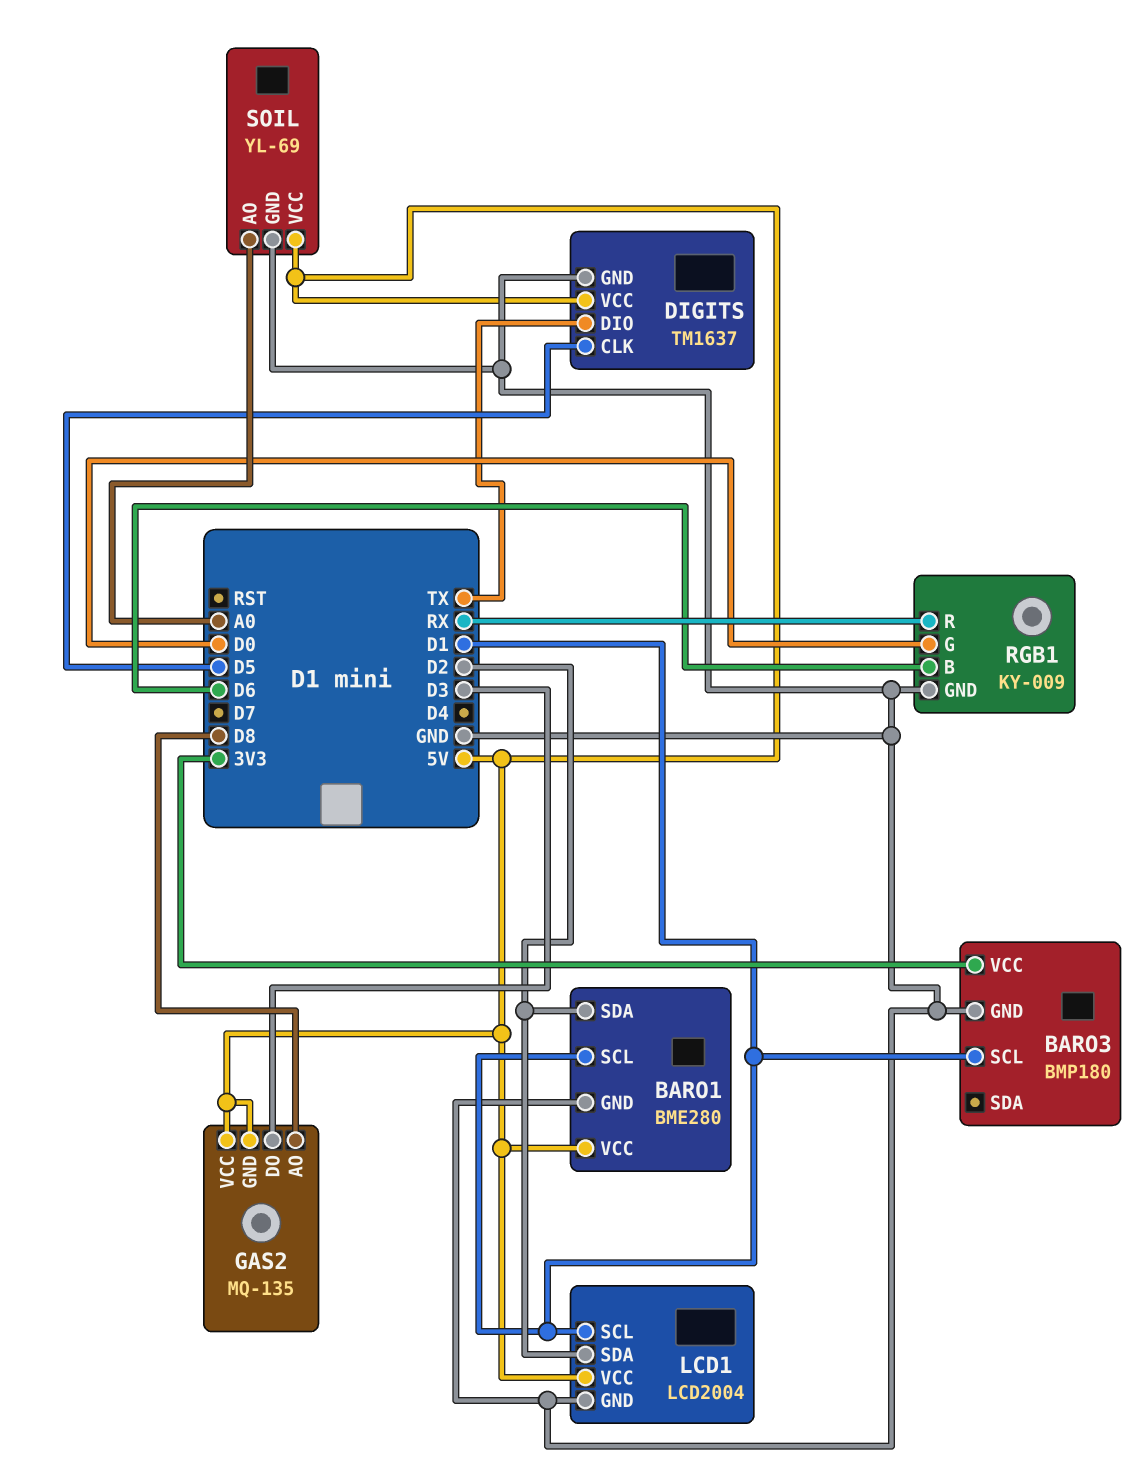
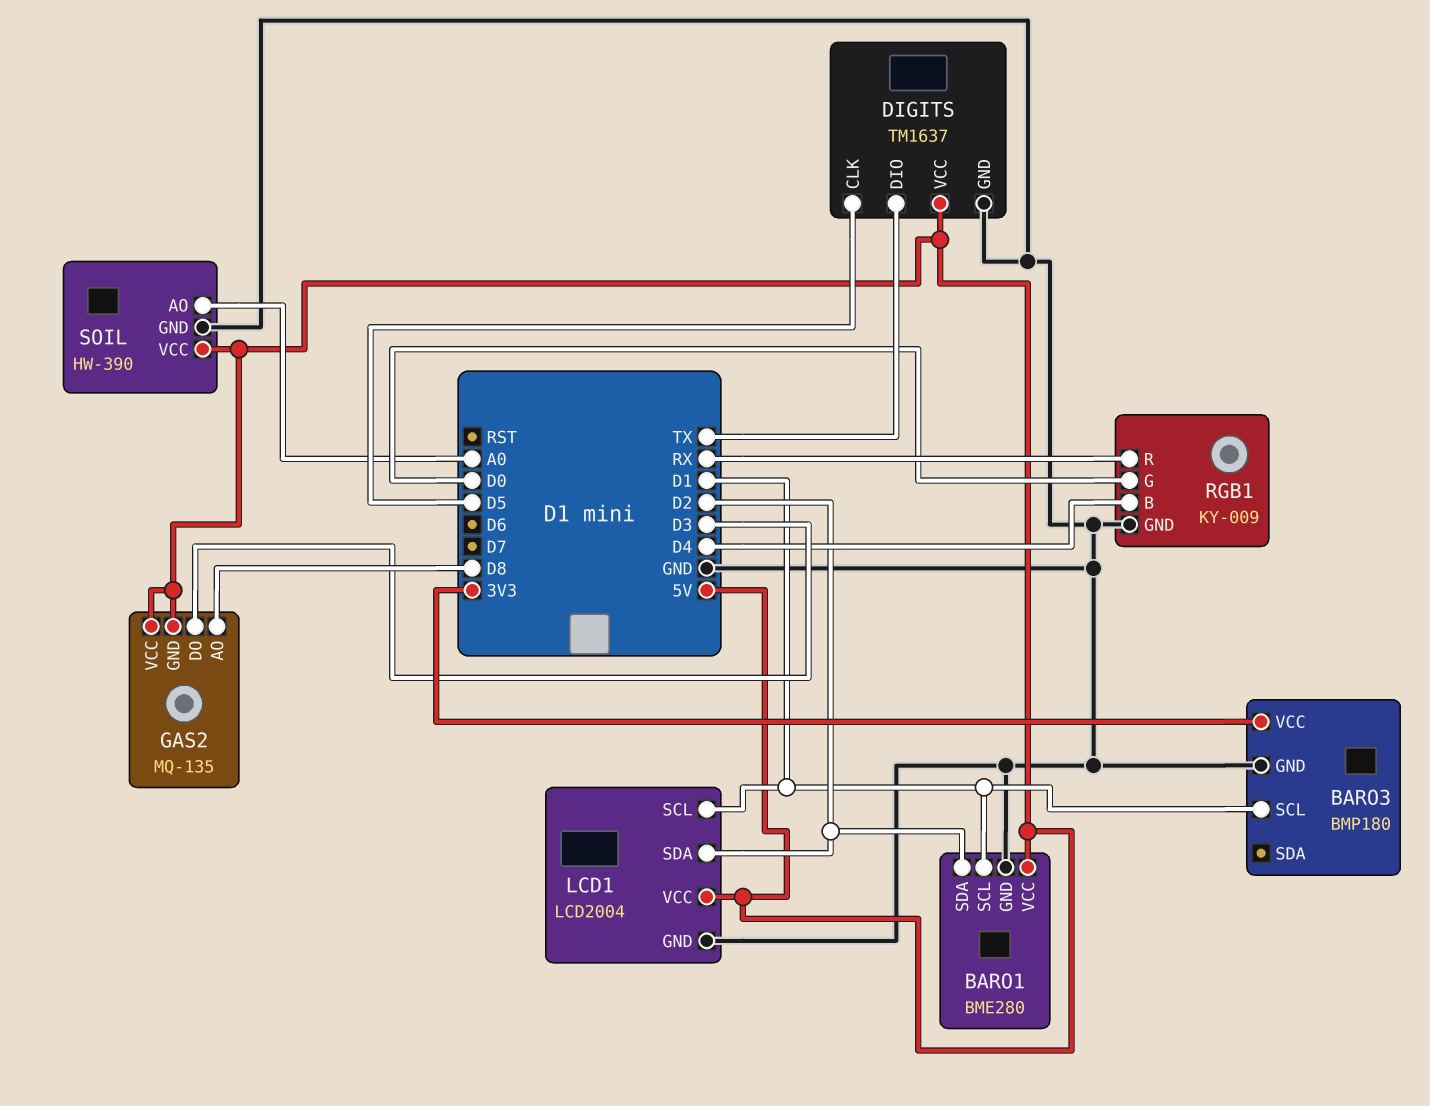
RGB1 pin B: D6 -> D4
SOIL: YL-69 -> HW-390

